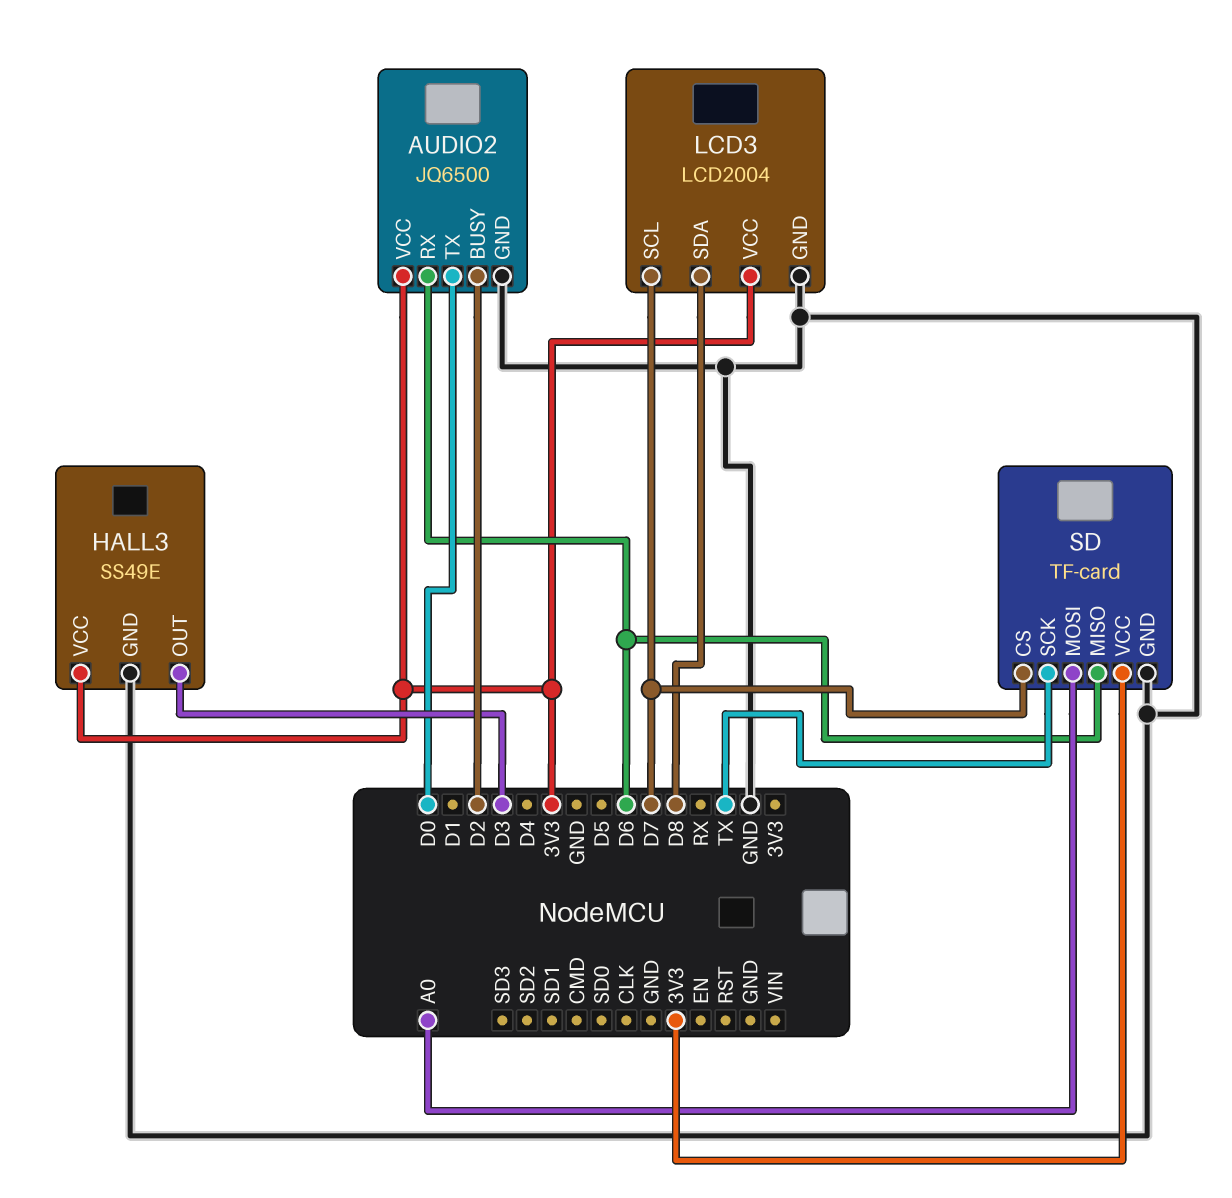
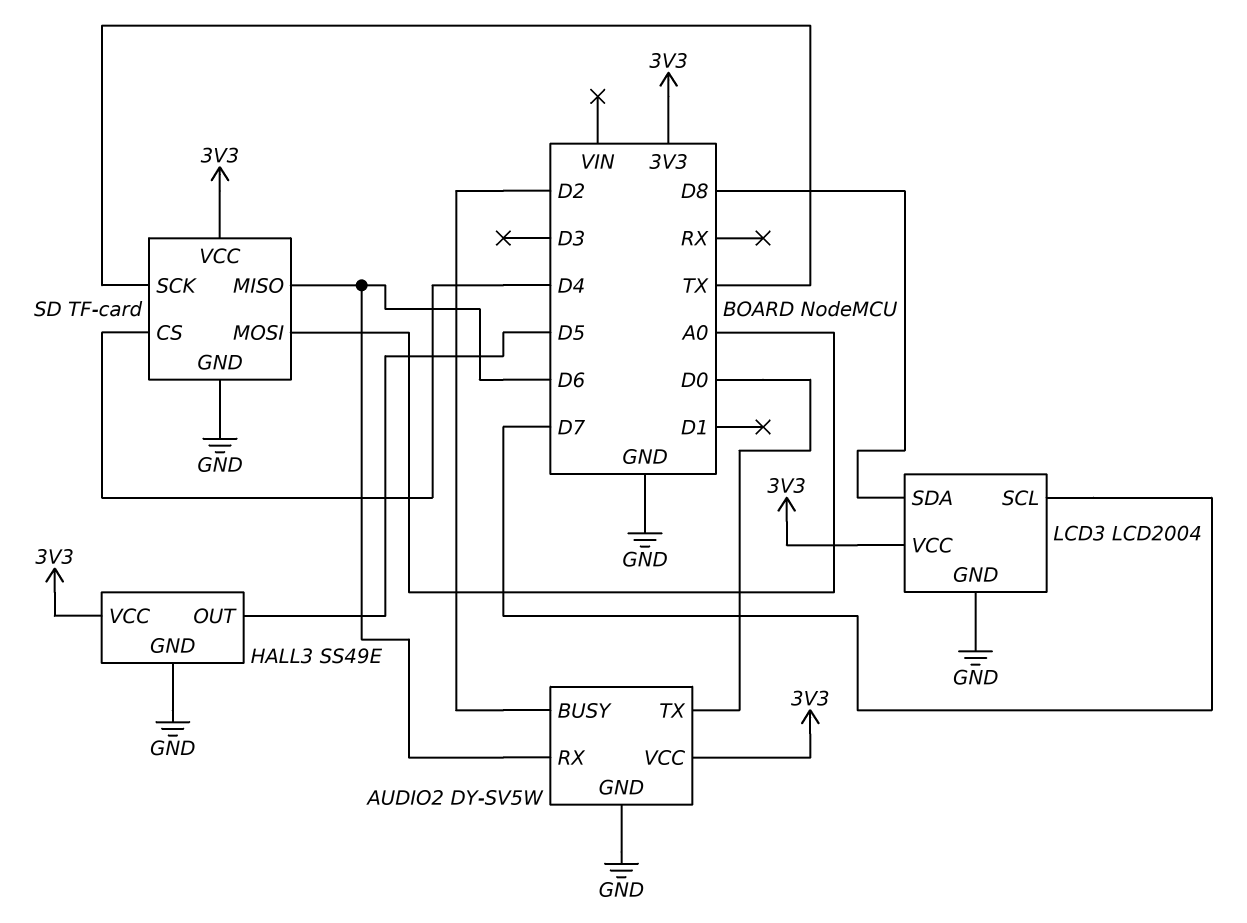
AUDIO2: JQ6500 -> DY-SV5W
HALL3 pin OUT: D3 -> D5
SD pin CS: D7 -> D4

